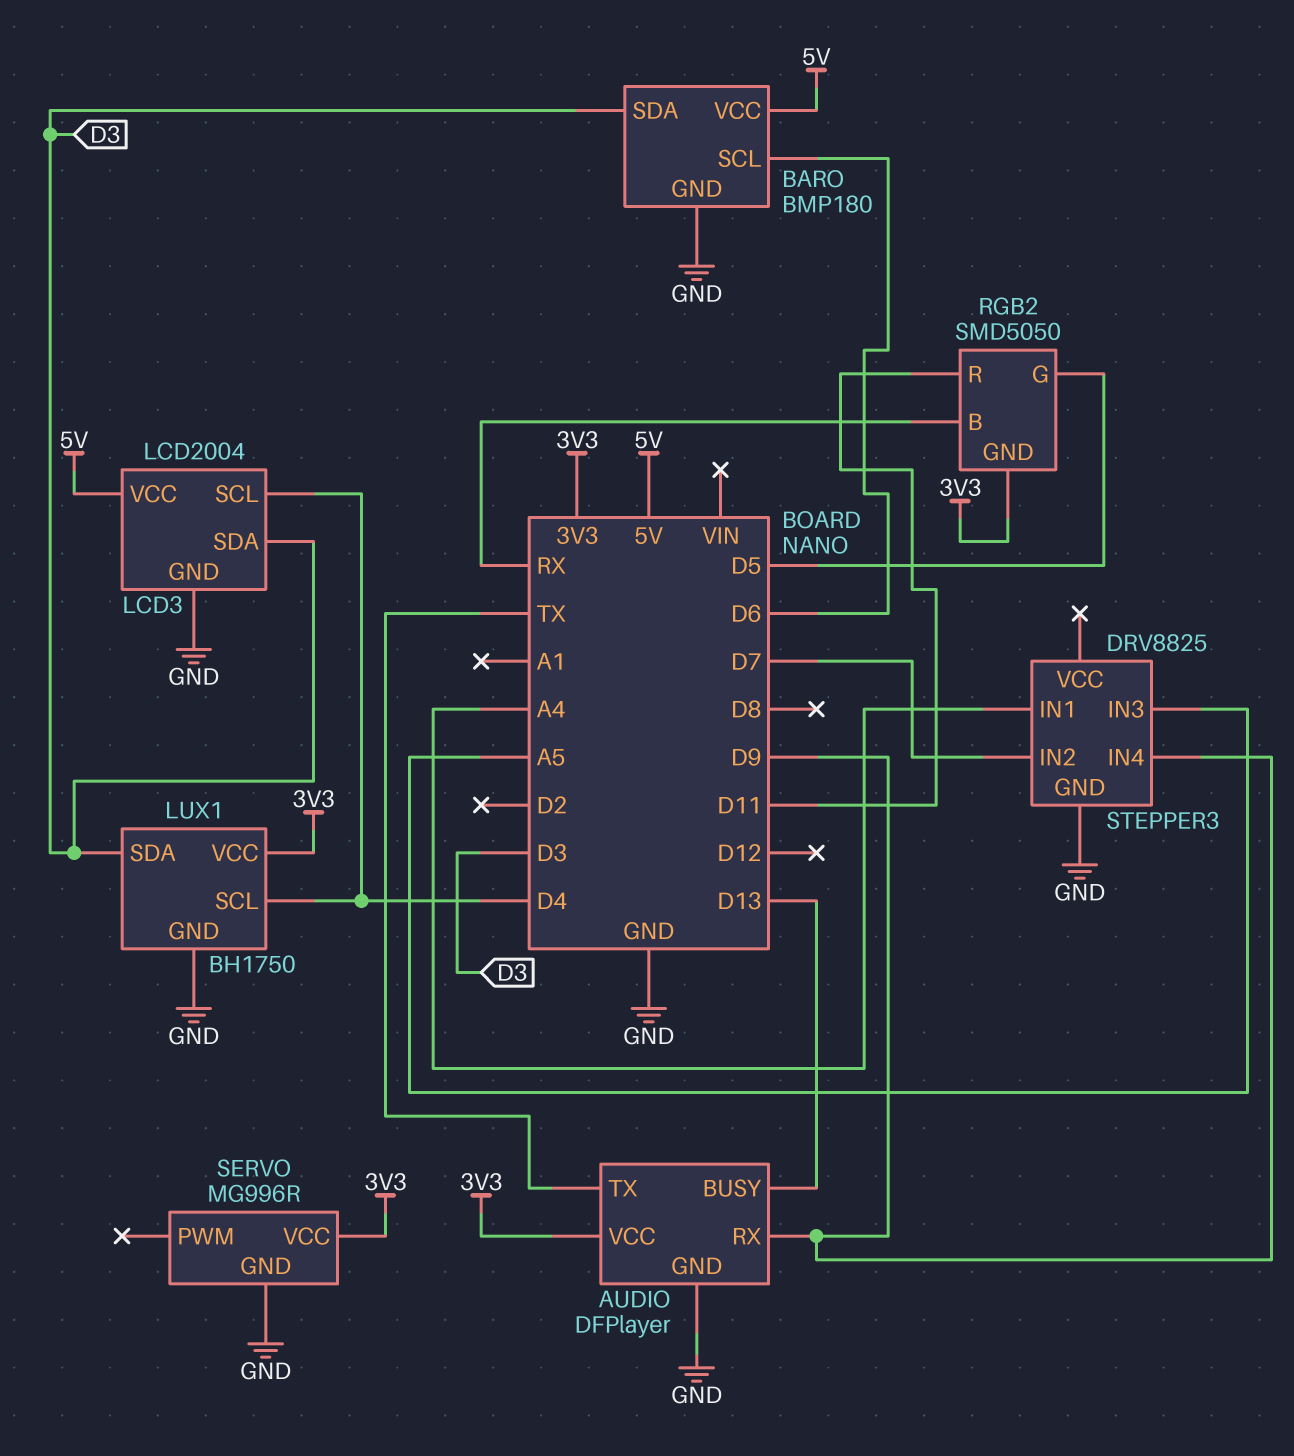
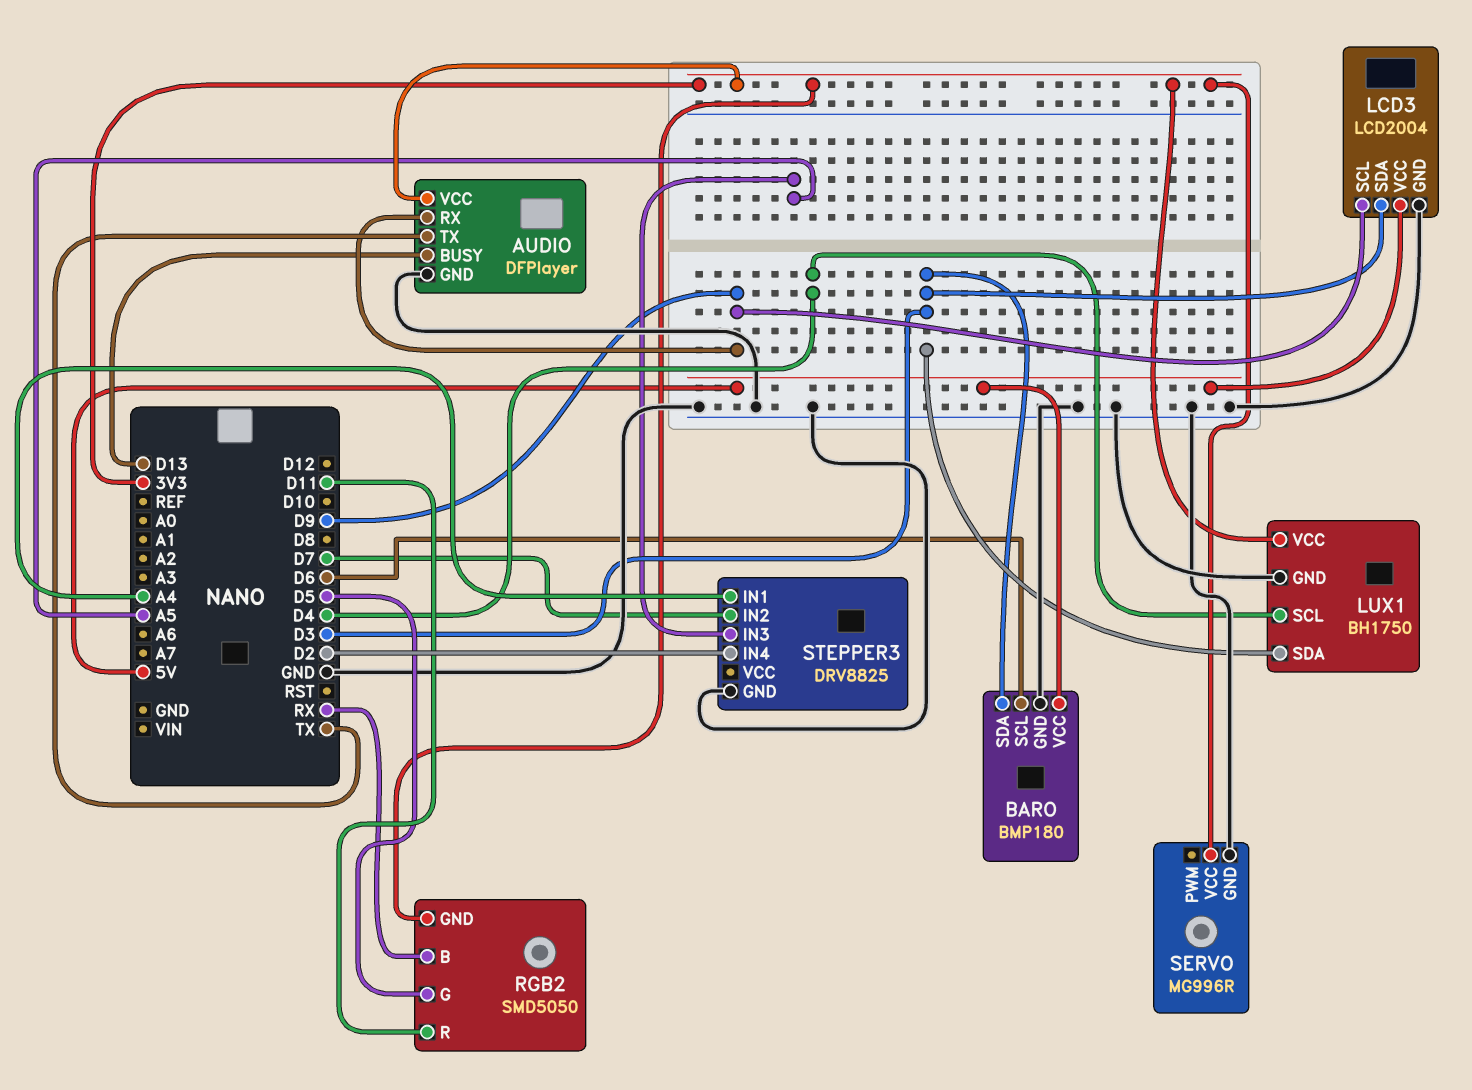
LCD3 pin SCL: D4 -> D9
STEPPER3 pin IN4: D9 -> D2

